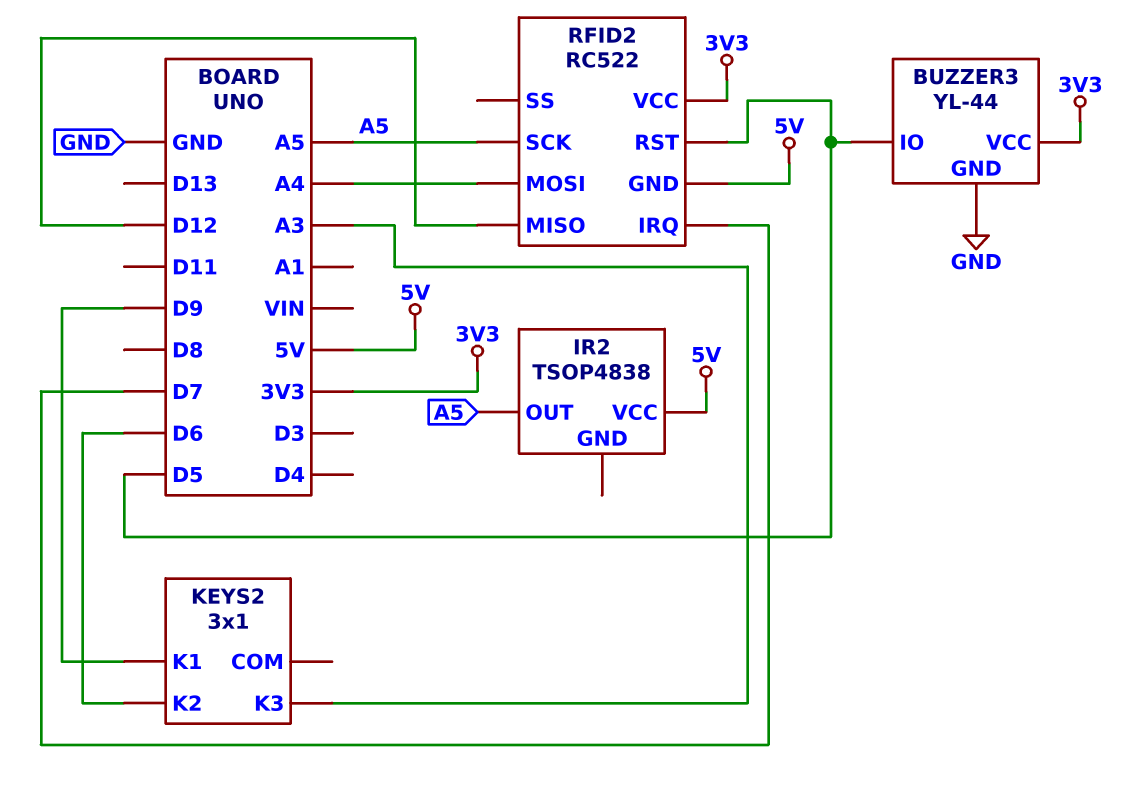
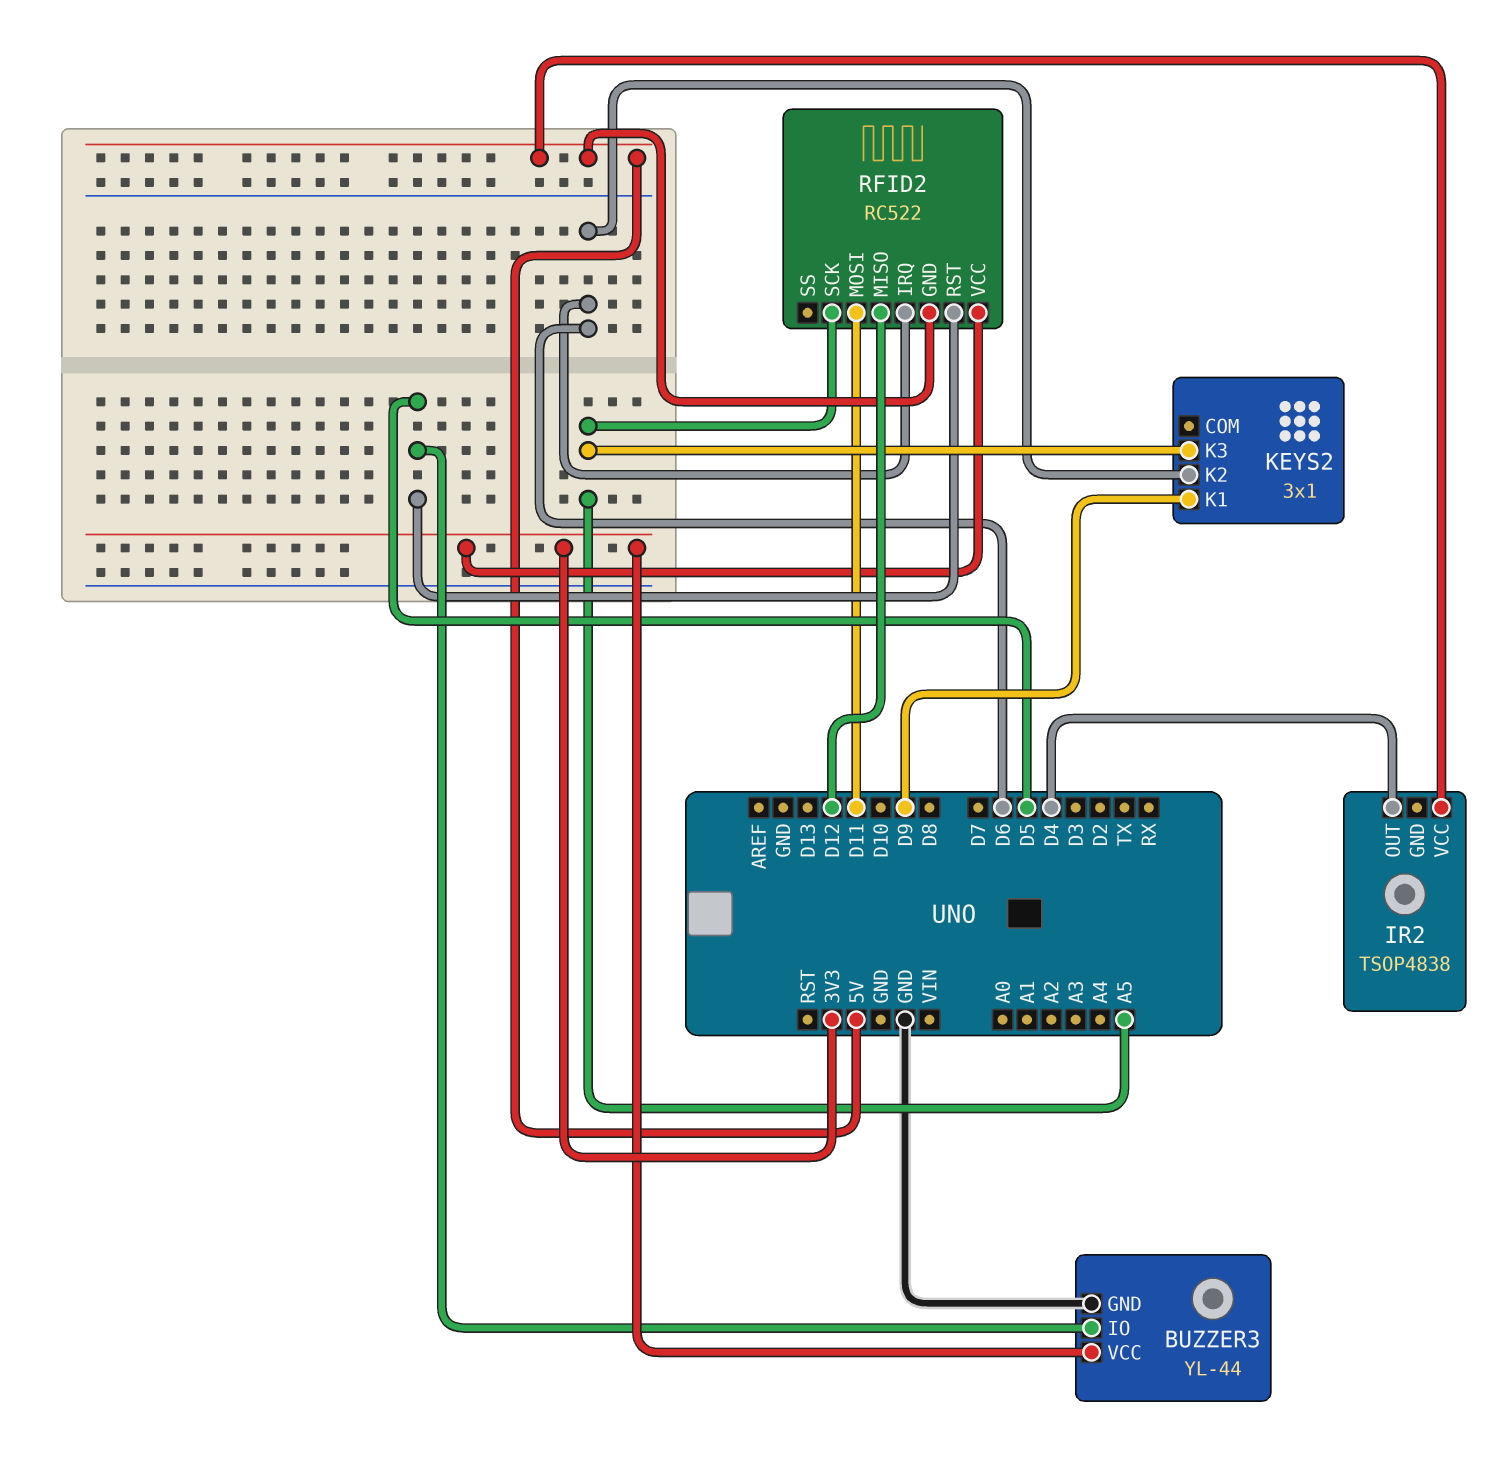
IR2 pin OUT: A5 -> D4
KEYS2 pin K3: A3 -> A5
RFID2 pin IRQ: D7 -> D6
RFID2 pin MOSI: A4 -> D11

